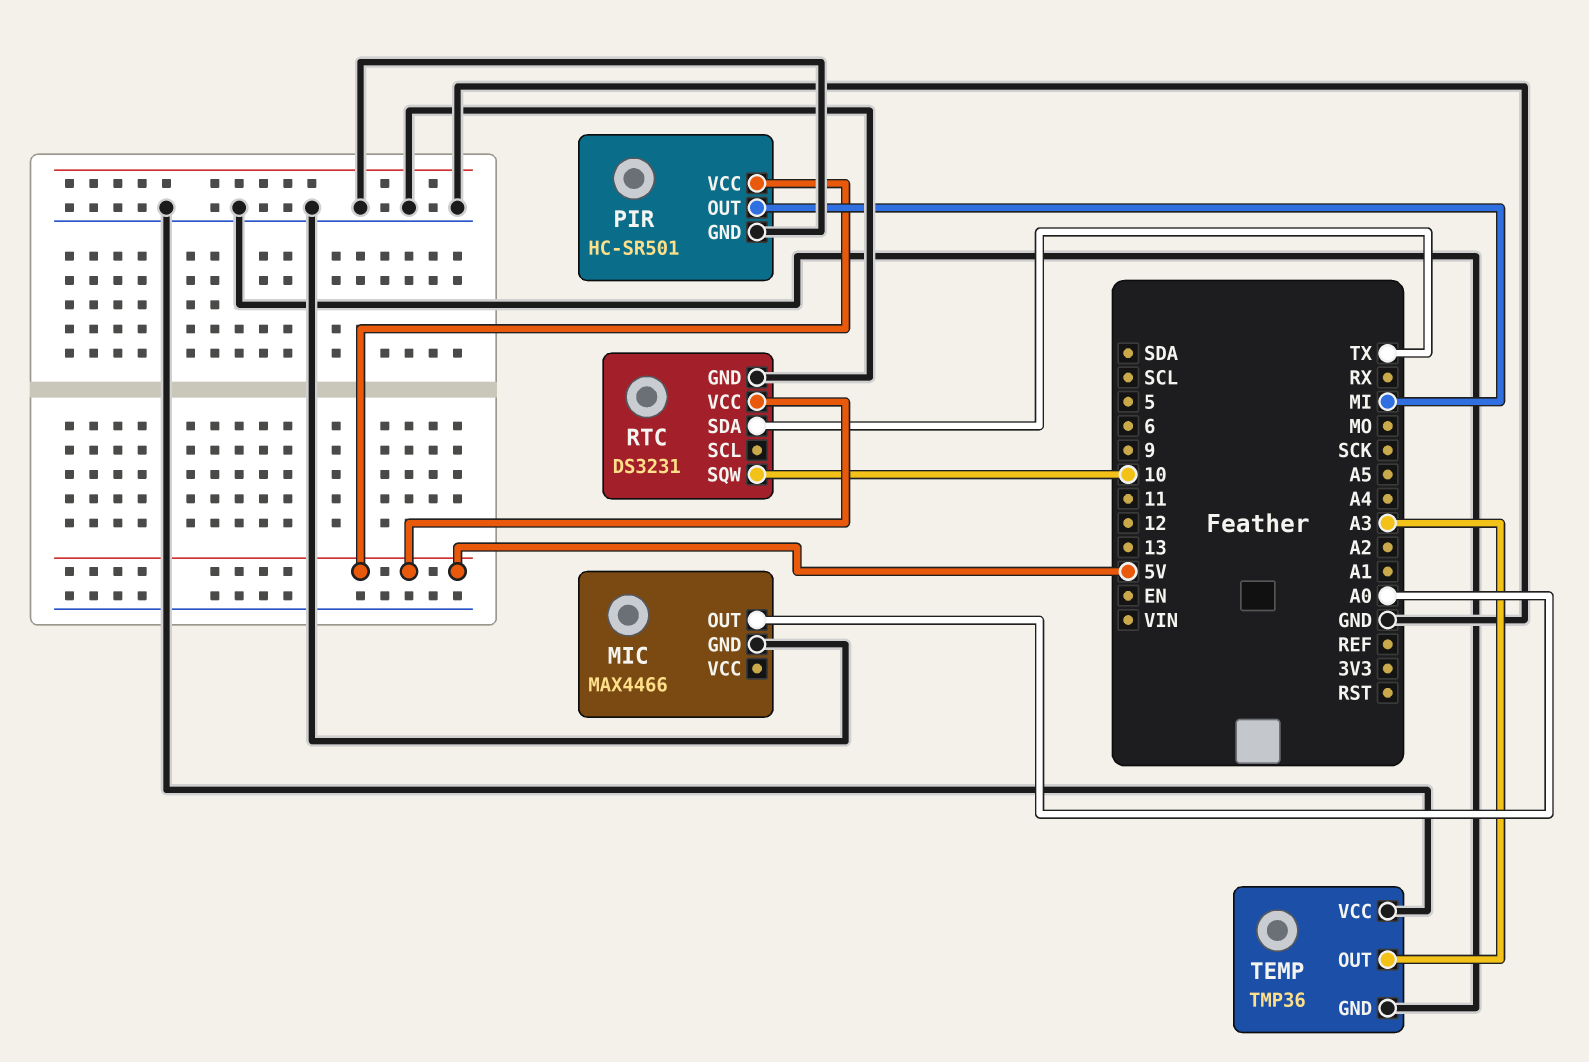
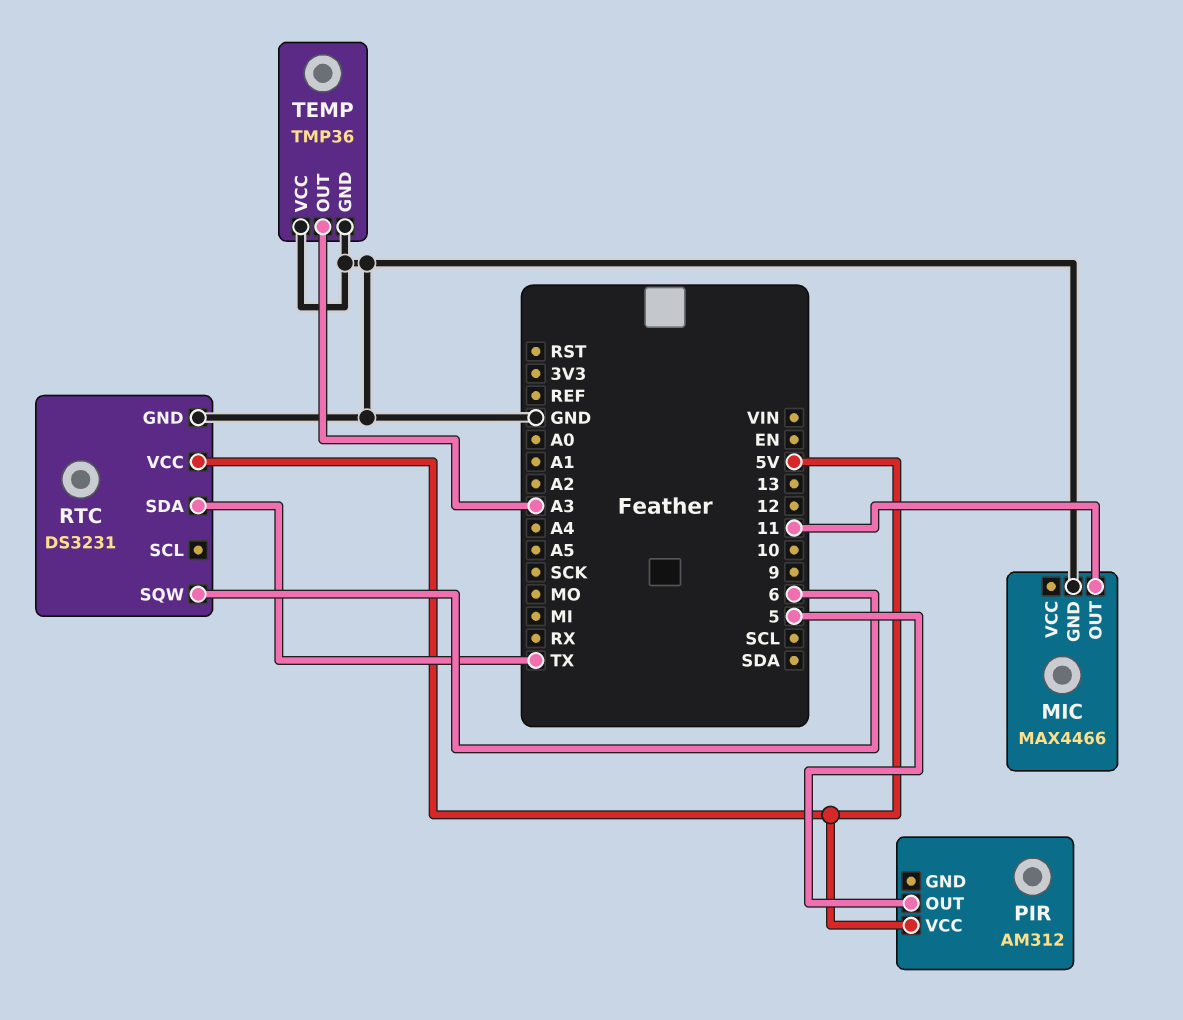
MIC pin OUT: A0 -> 11
PIR: HC-SR501 -> AM312
PIR pin GND: GND -> none
PIR pin OUT: MI -> 5
RTC pin SQW: 10 -> 6

